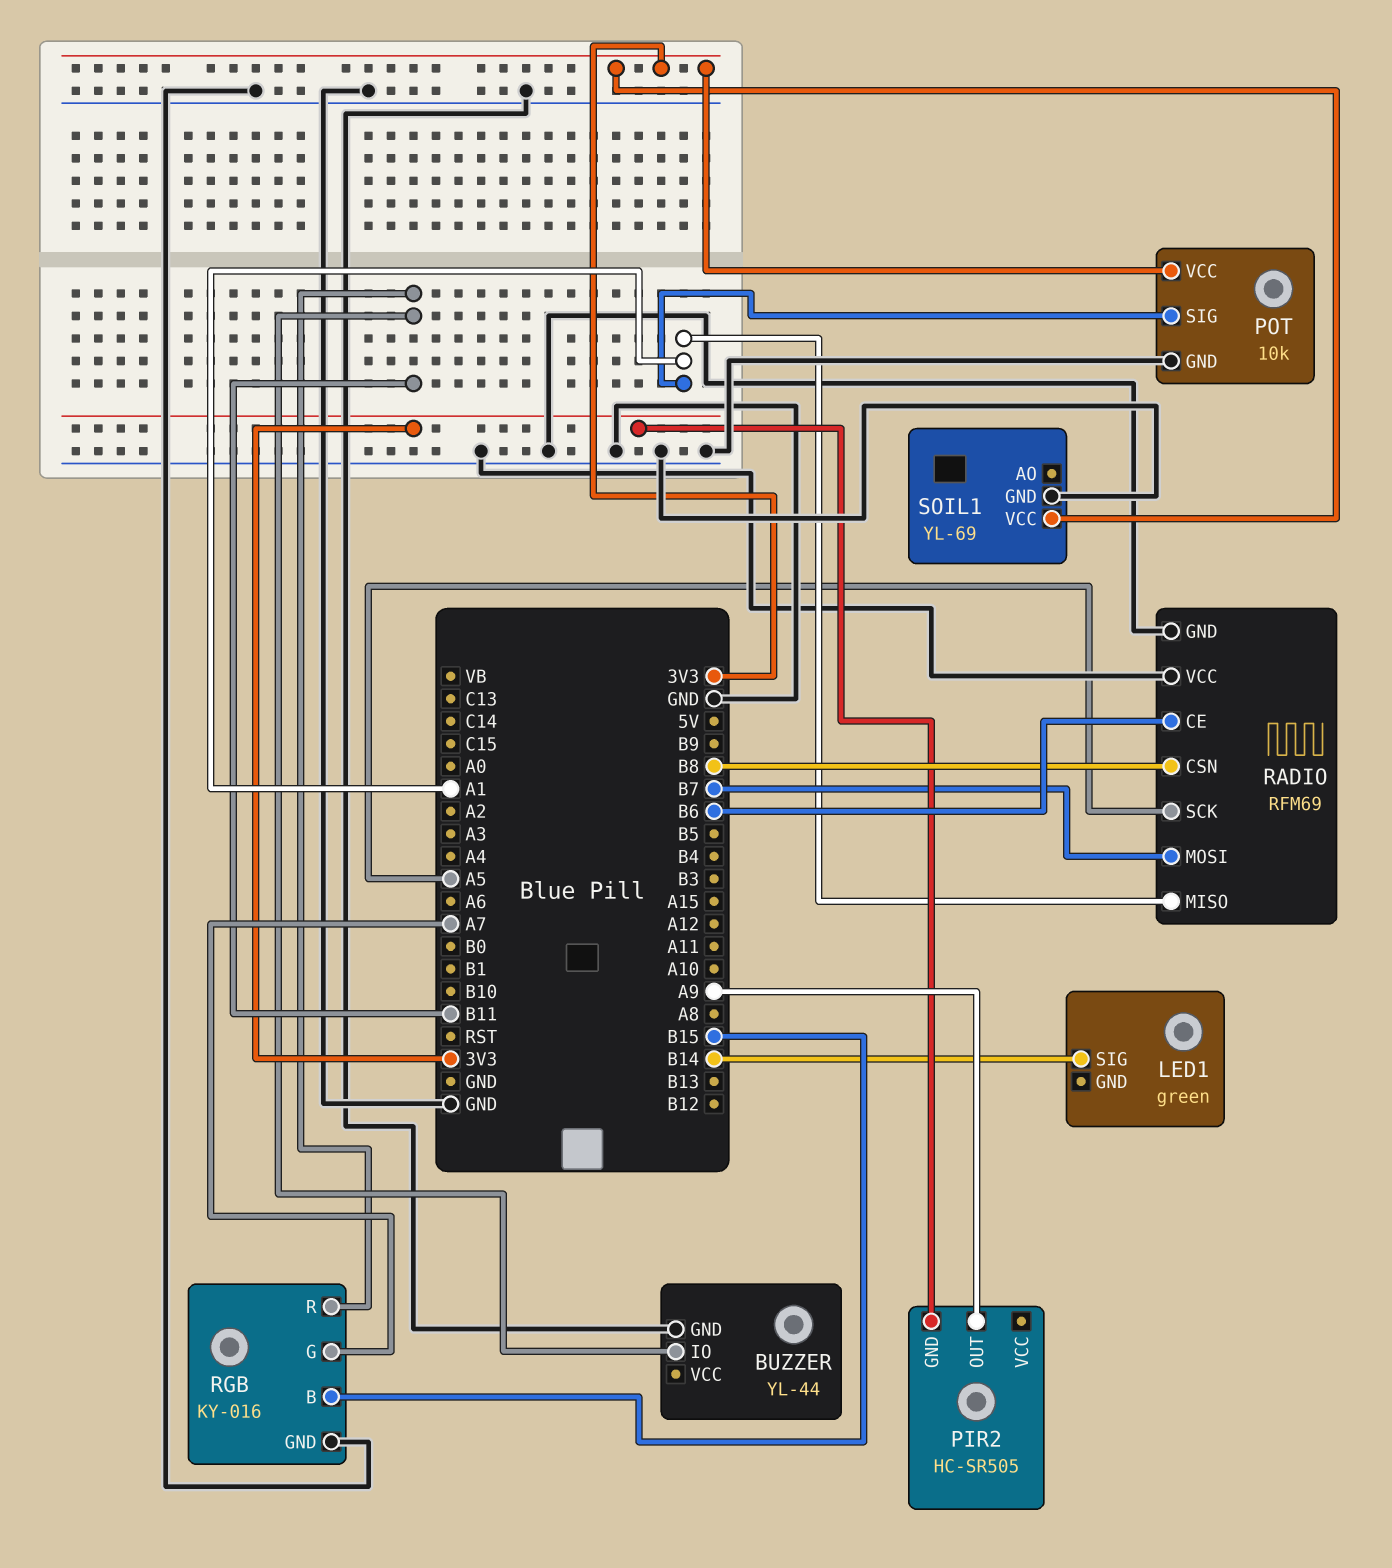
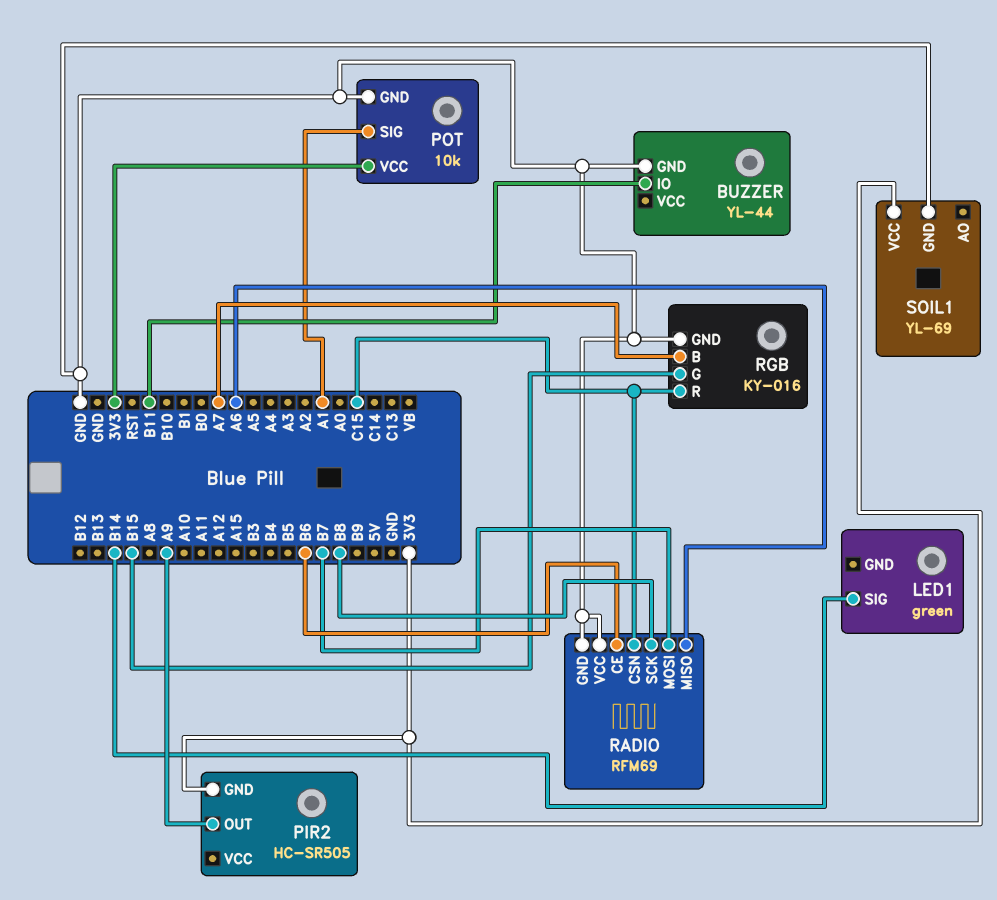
RADIO pin CSN: B8 -> C15
RADIO pin MISO: A1 -> A6
RADIO pin SCK: A5 -> B8
RGB pin B: B15 -> A7
RGB pin G: A7 -> B15
RGB pin R: B11 -> C15

